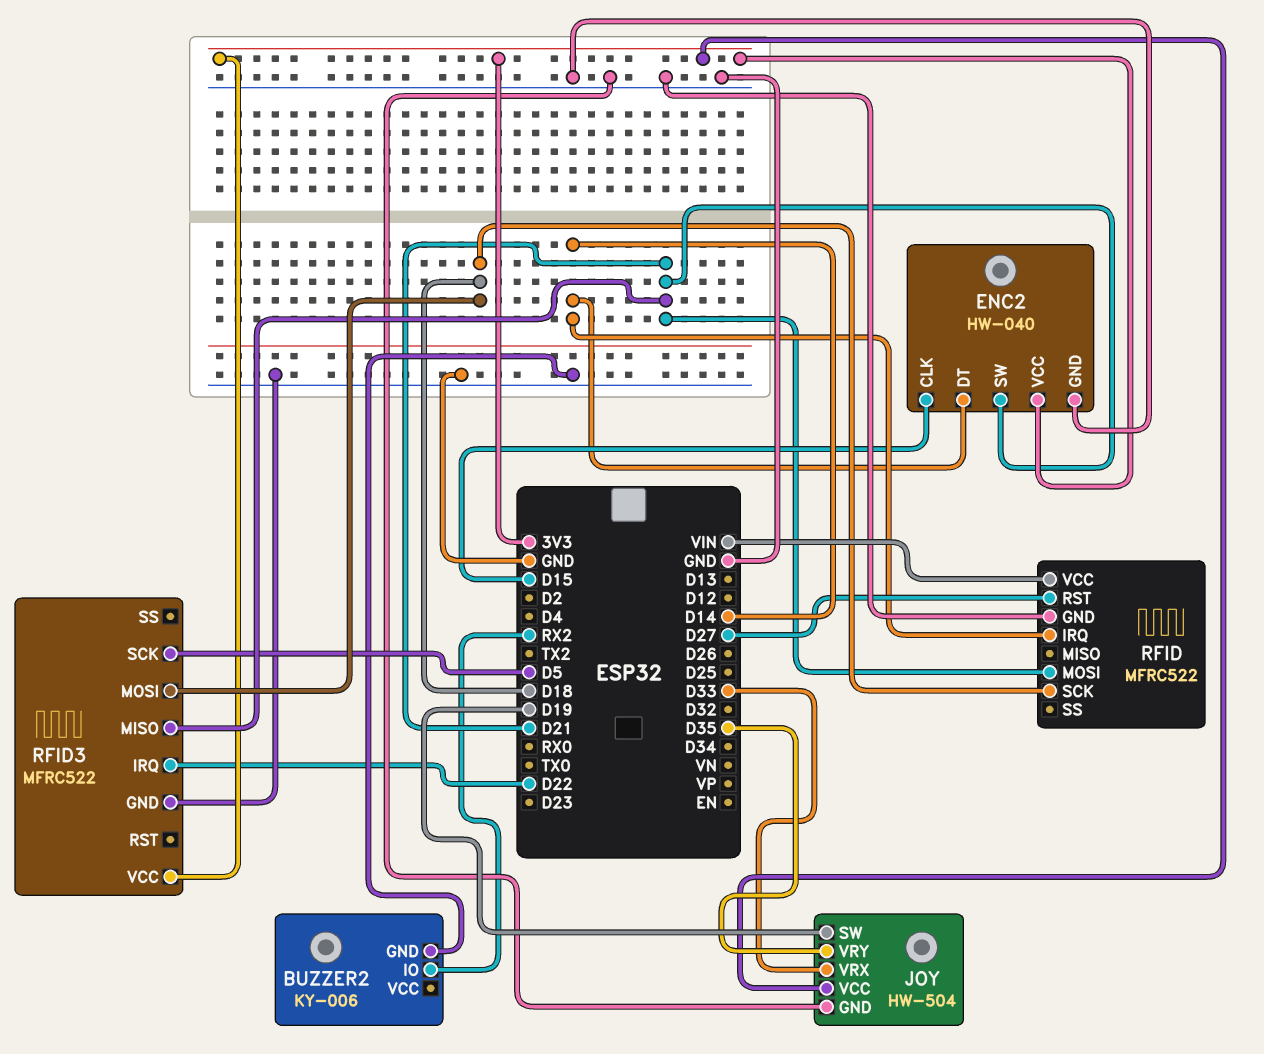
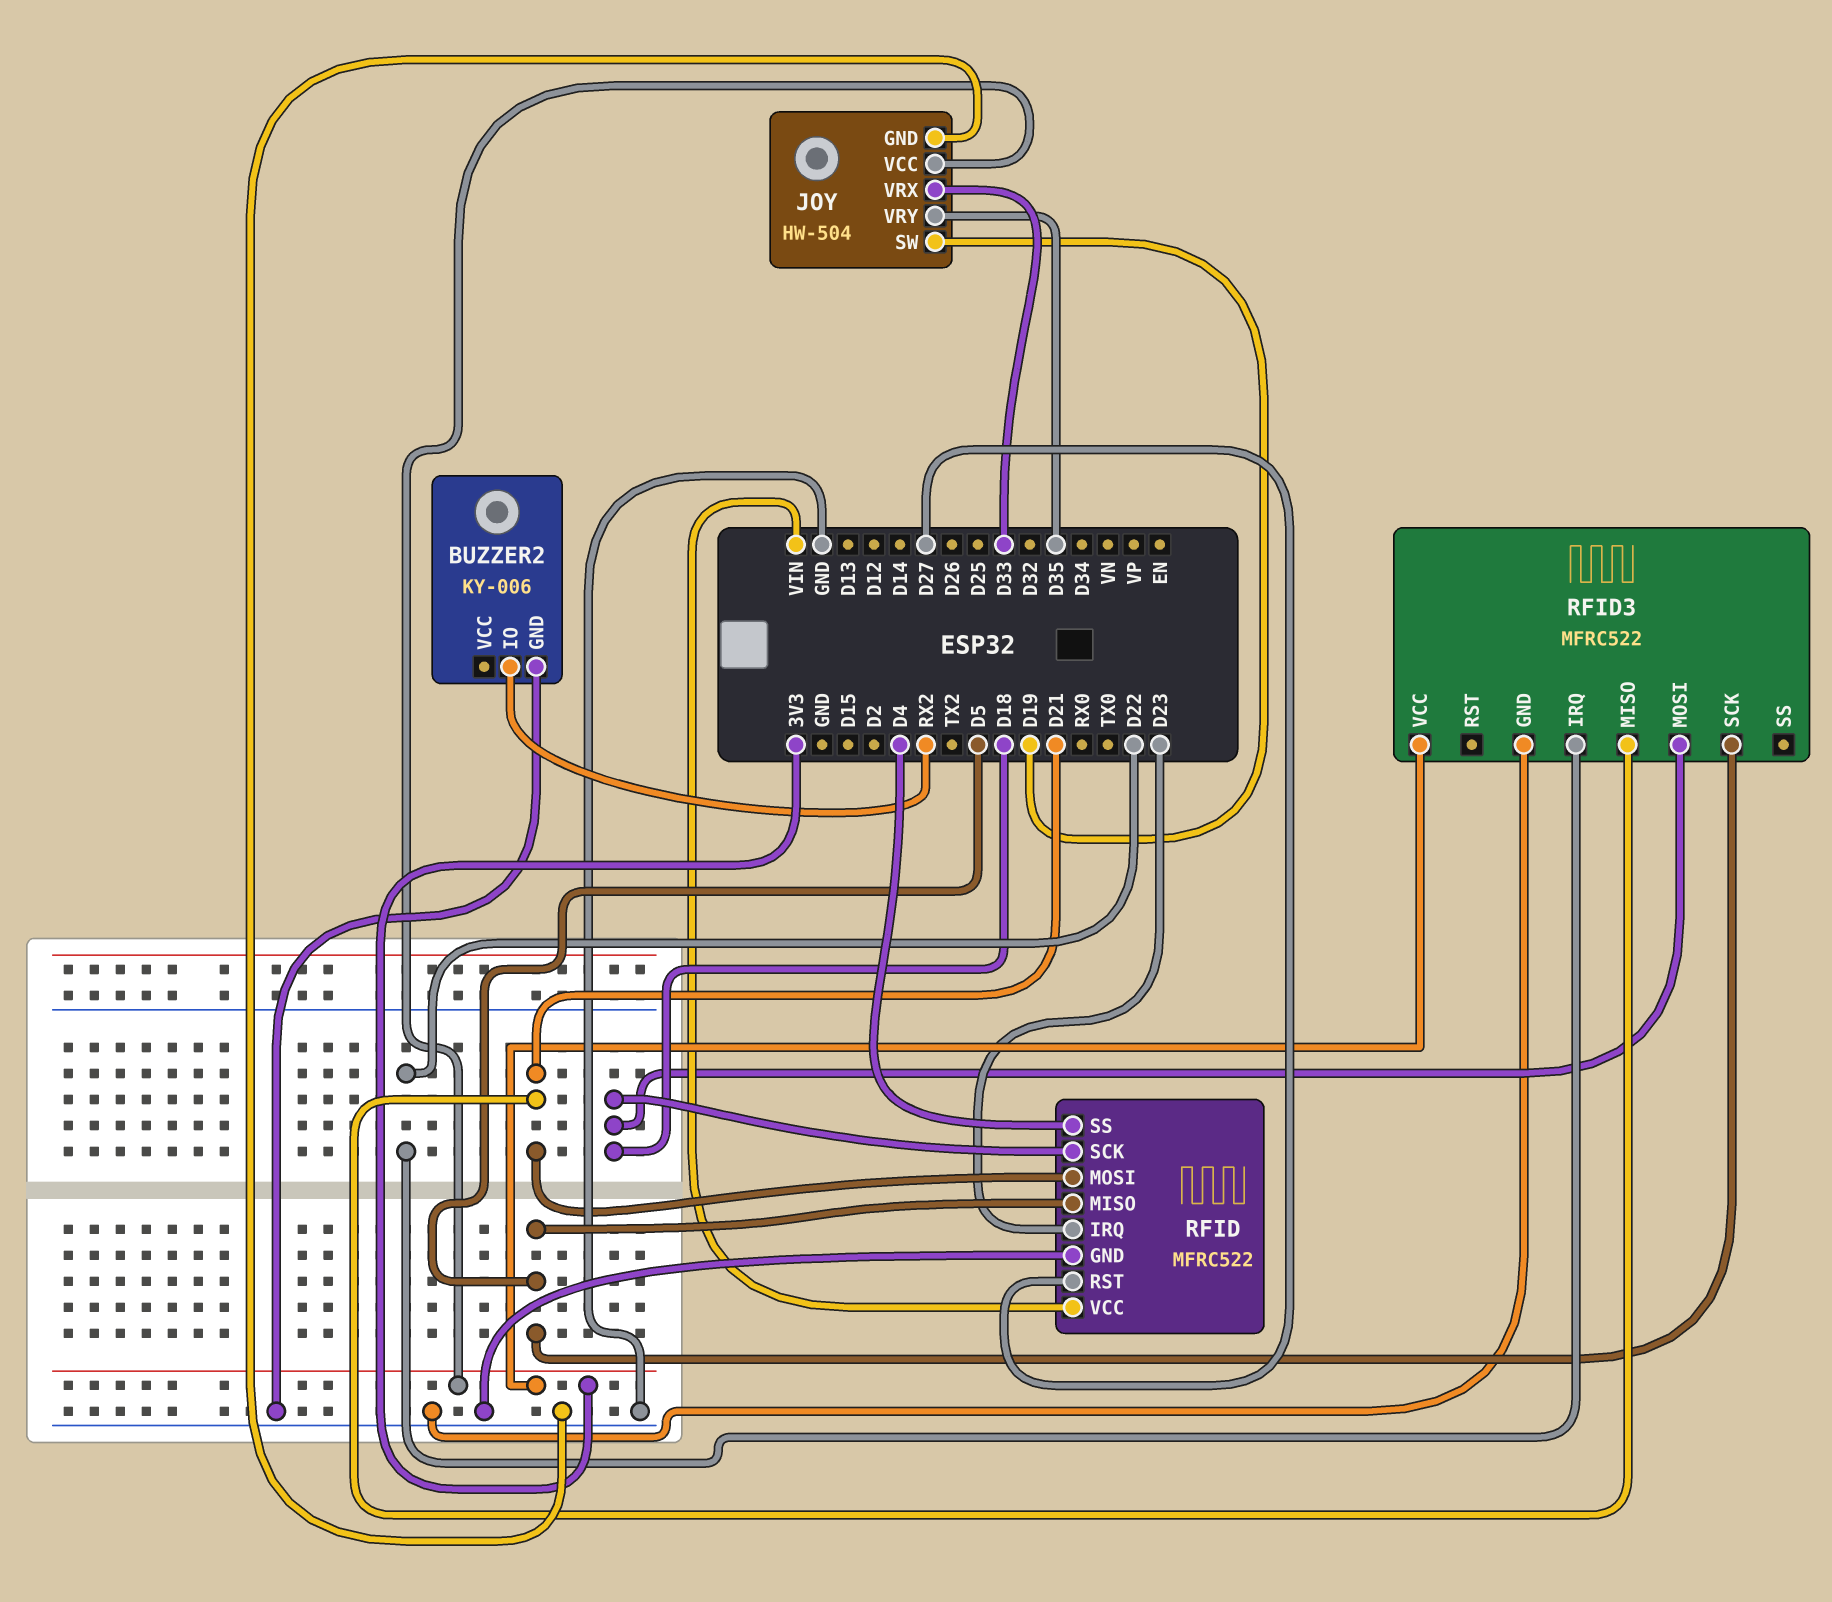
ENC2: HW-040 -> none
ENC2 pin CLK: D15 -> none
ENC2 pin DT: D14 -> none
ENC2 pin GND: GND -> none
ENC2 pin SW: D21 -> none
ENC2 pin VCC: 3V3 -> none
RFID pin IRQ: D14 -> D23
RFID pin MISO: none -> D5
RFID pin SS: none -> D4

